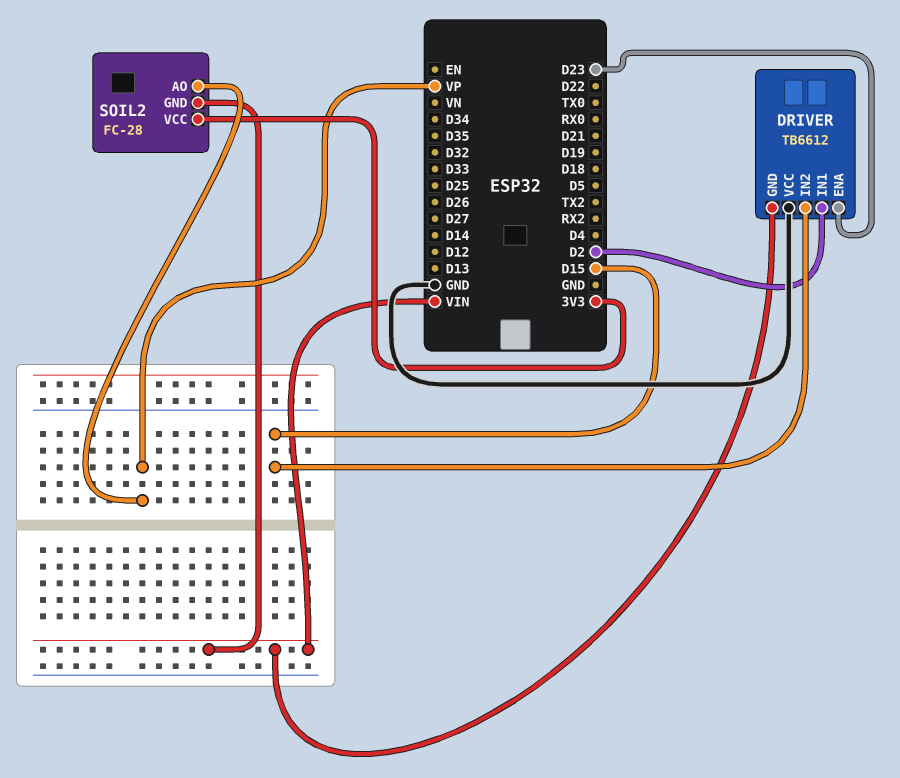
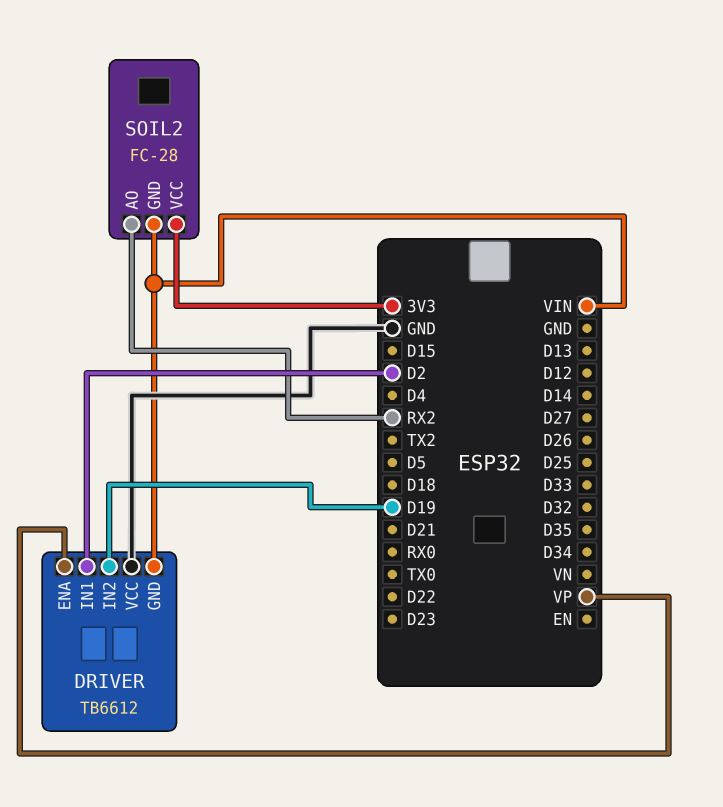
DRIVER pin ENA: D23 -> VP
DRIVER pin IN2: D15 -> D19
SOIL2 pin AO: VP -> RX2

